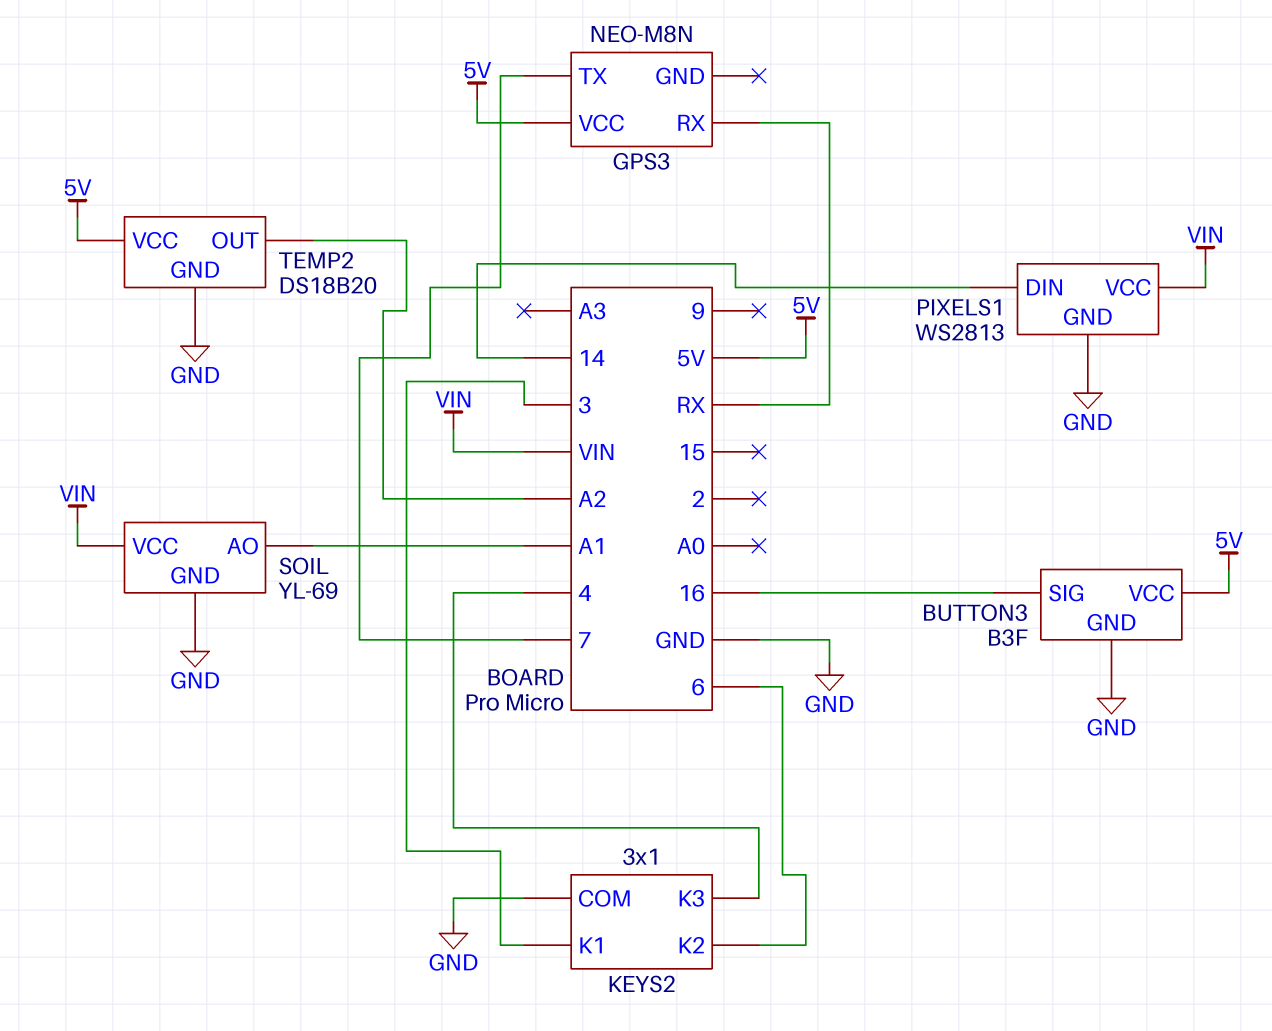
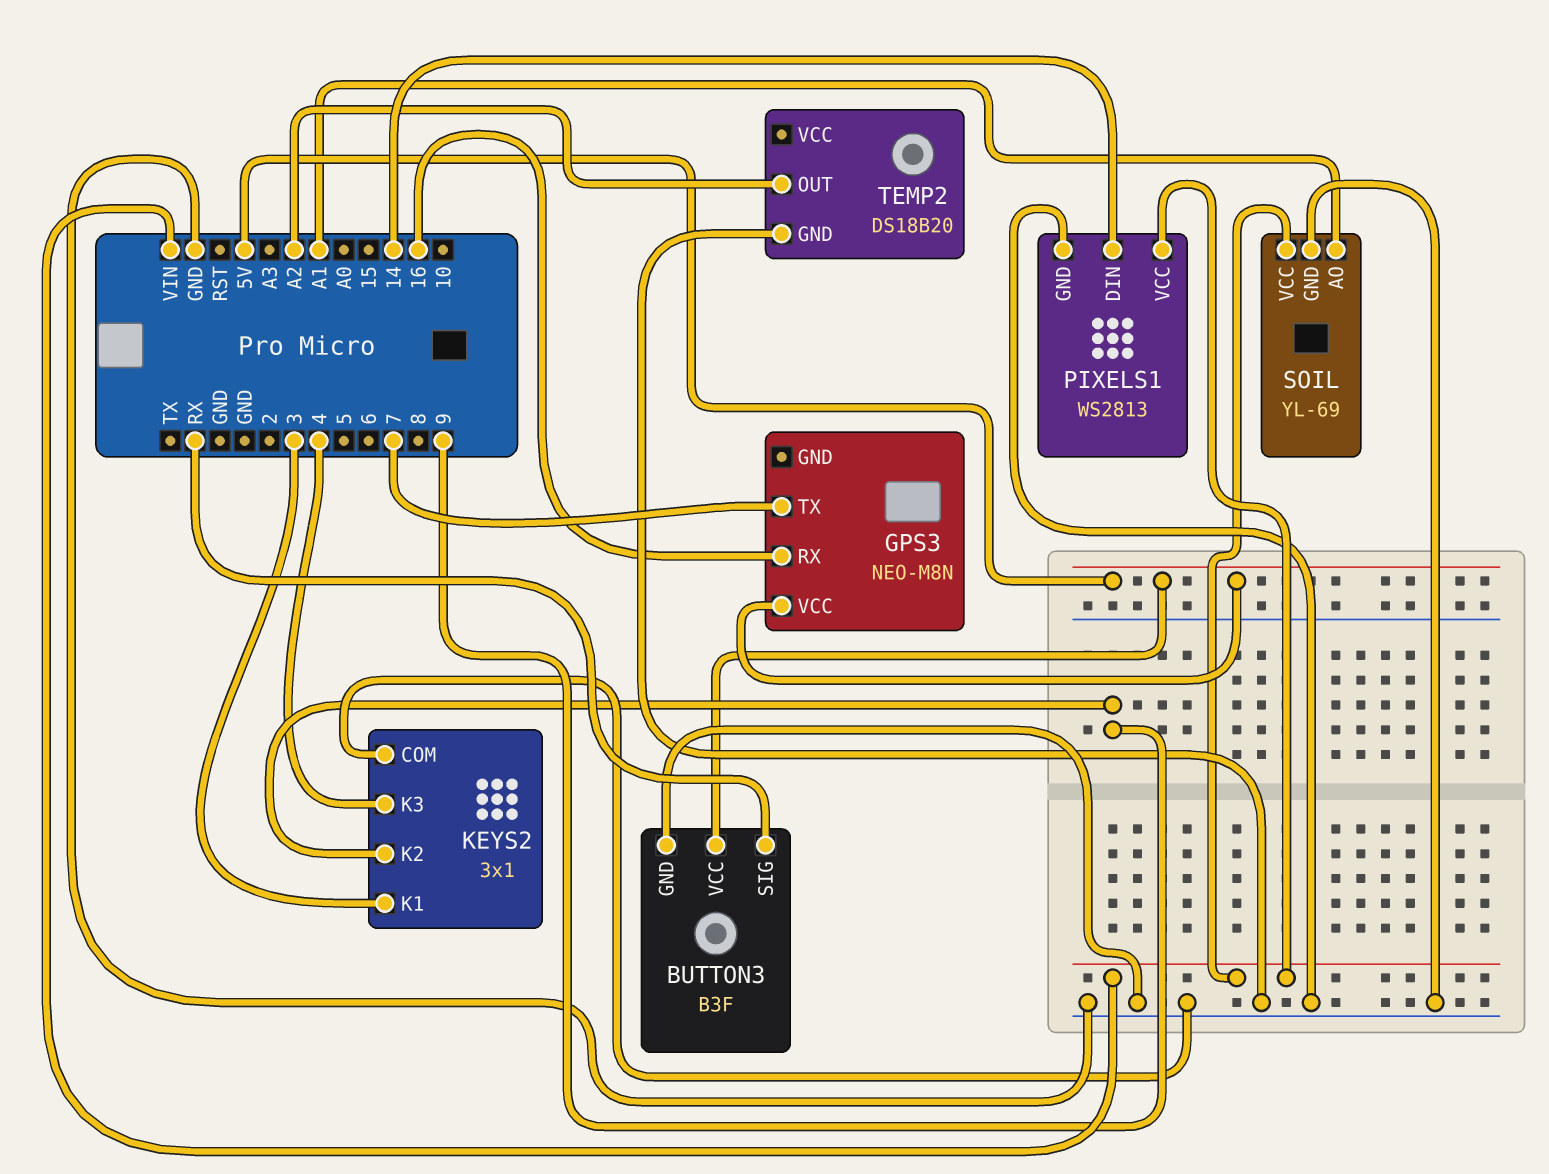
BUTTON3 pin SIG: 16 -> RX
GPS3 pin RX: RX -> 16
KEYS2 pin K2: 6 -> 9
TEMP2 pin VCC: 5V -> none

